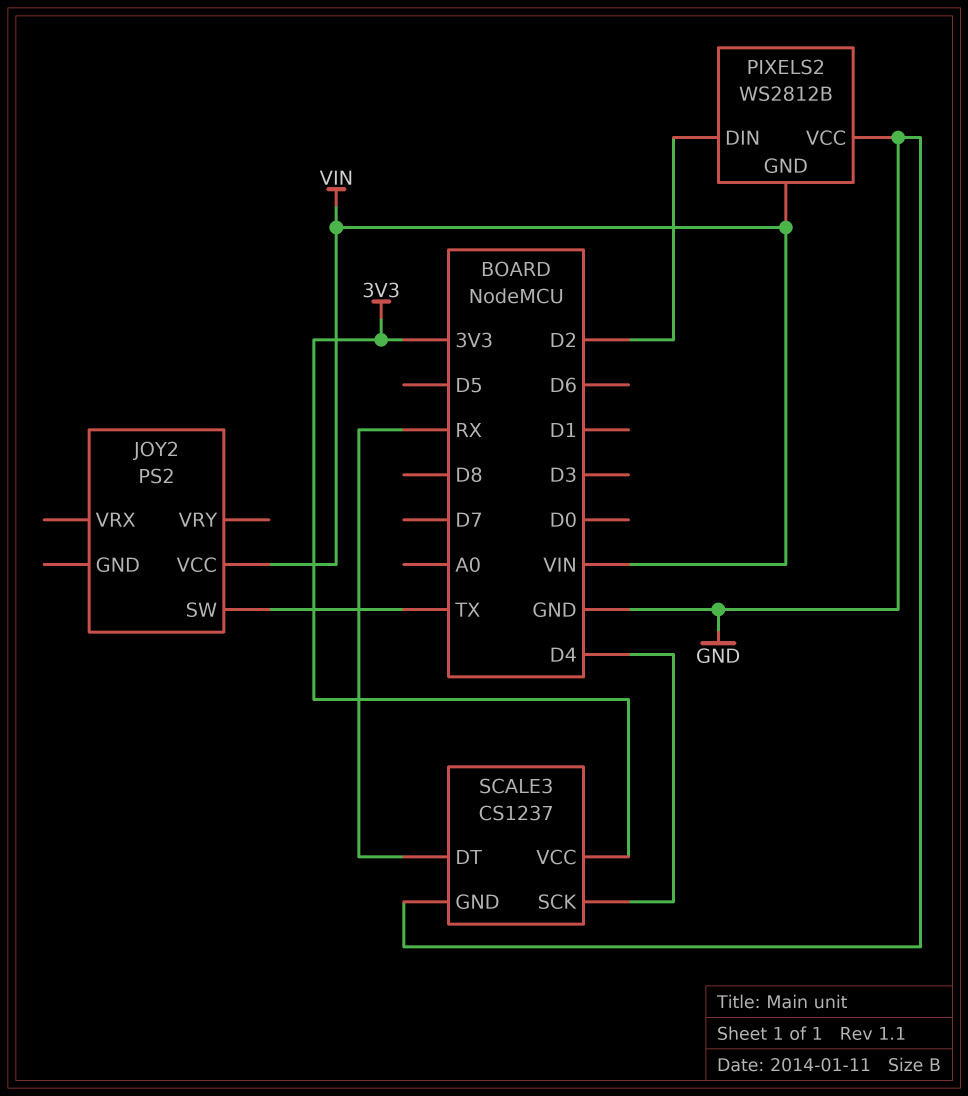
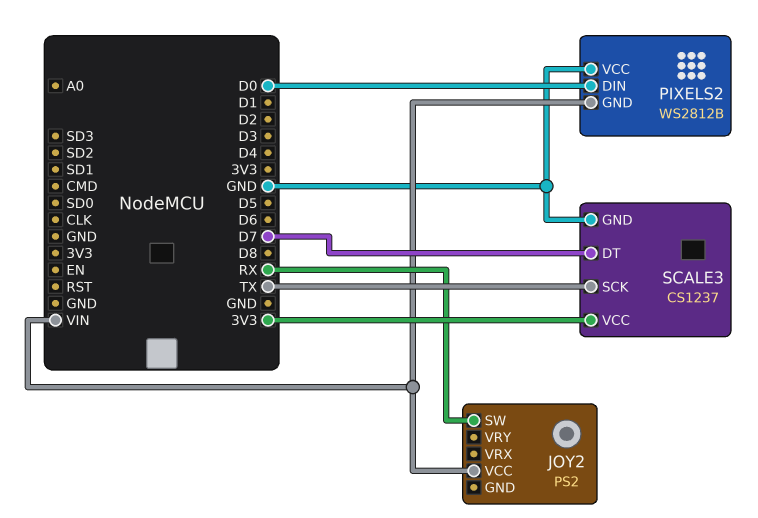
JOY2 pin SW: TX -> RX
PIXELS2 pin DIN: D2 -> D0
SCALE3 pin DT: RX -> D7
SCALE3 pin SCK: D4 -> TX

